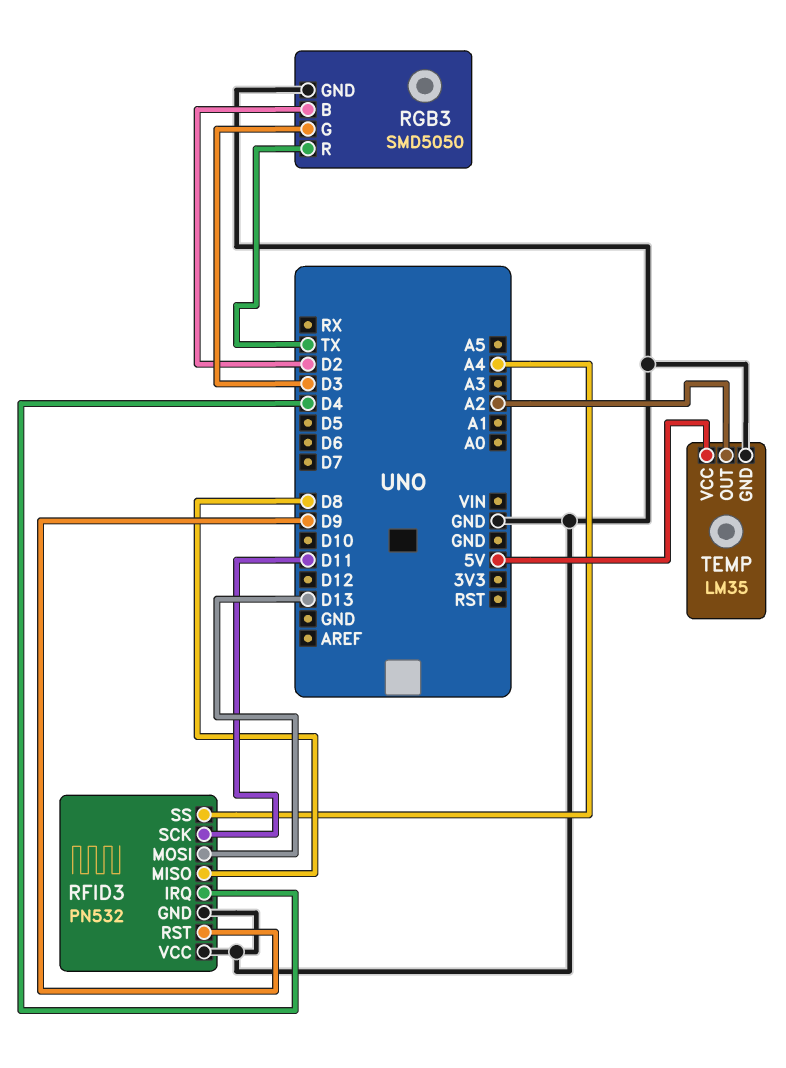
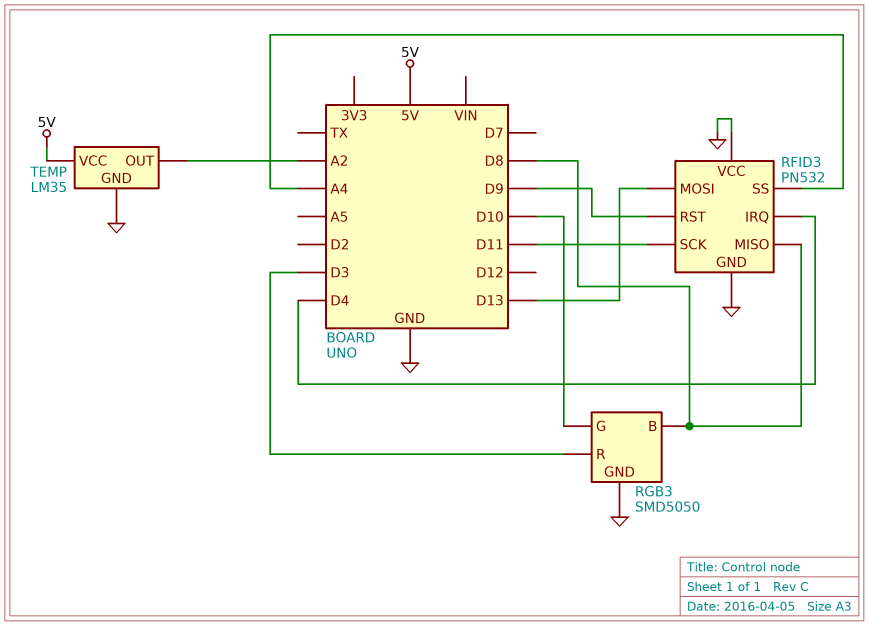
RGB3 pin B: D2 -> D8
RGB3 pin G: D3 -> D10
RGB3 pin R: TX -> D3

